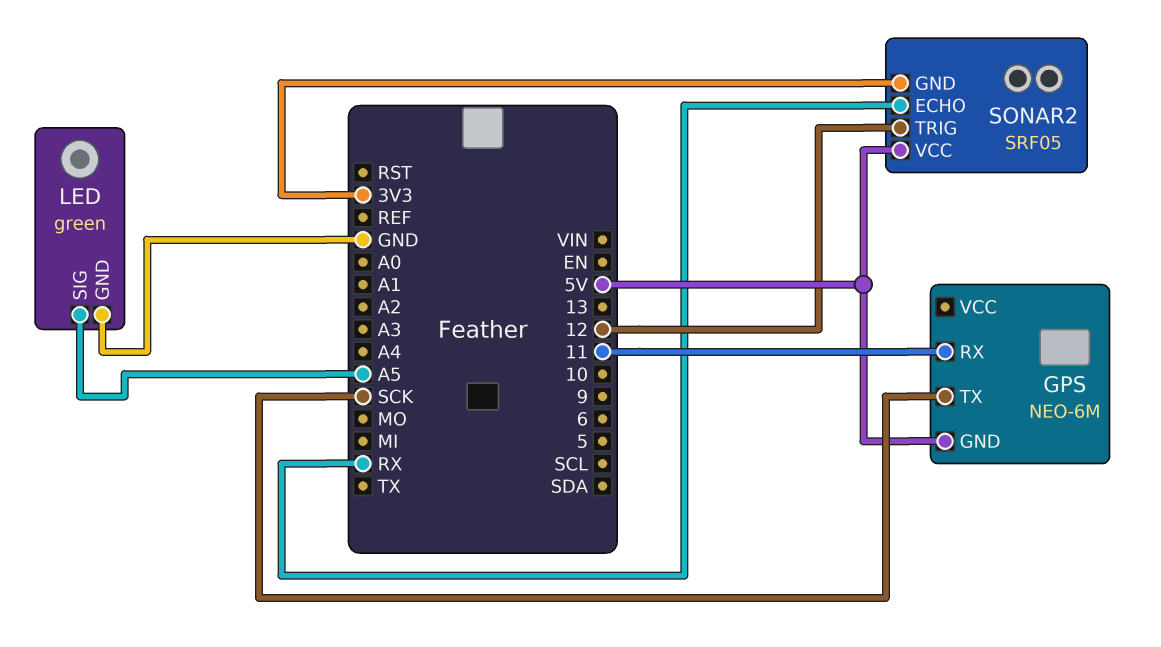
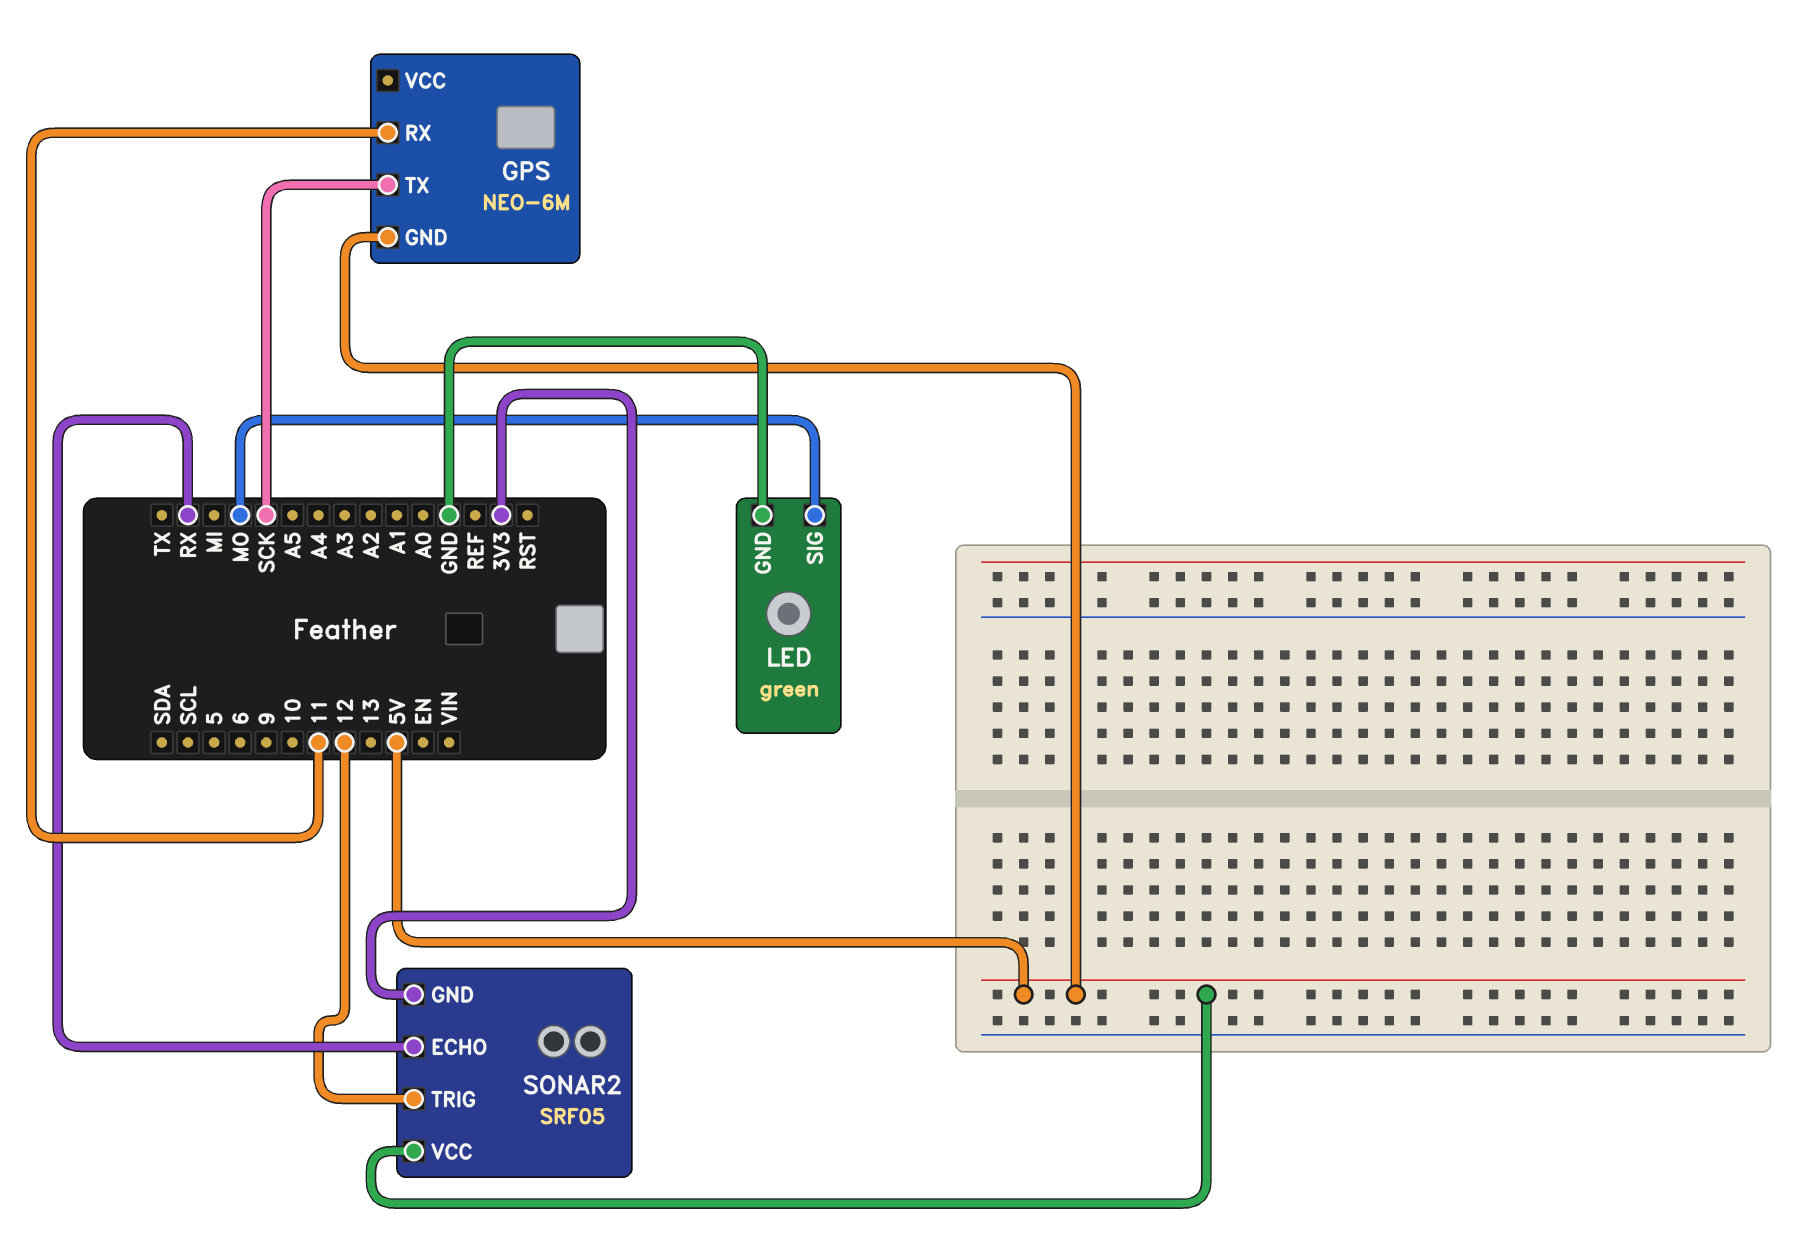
LED pin SIG: A5 -> MO

